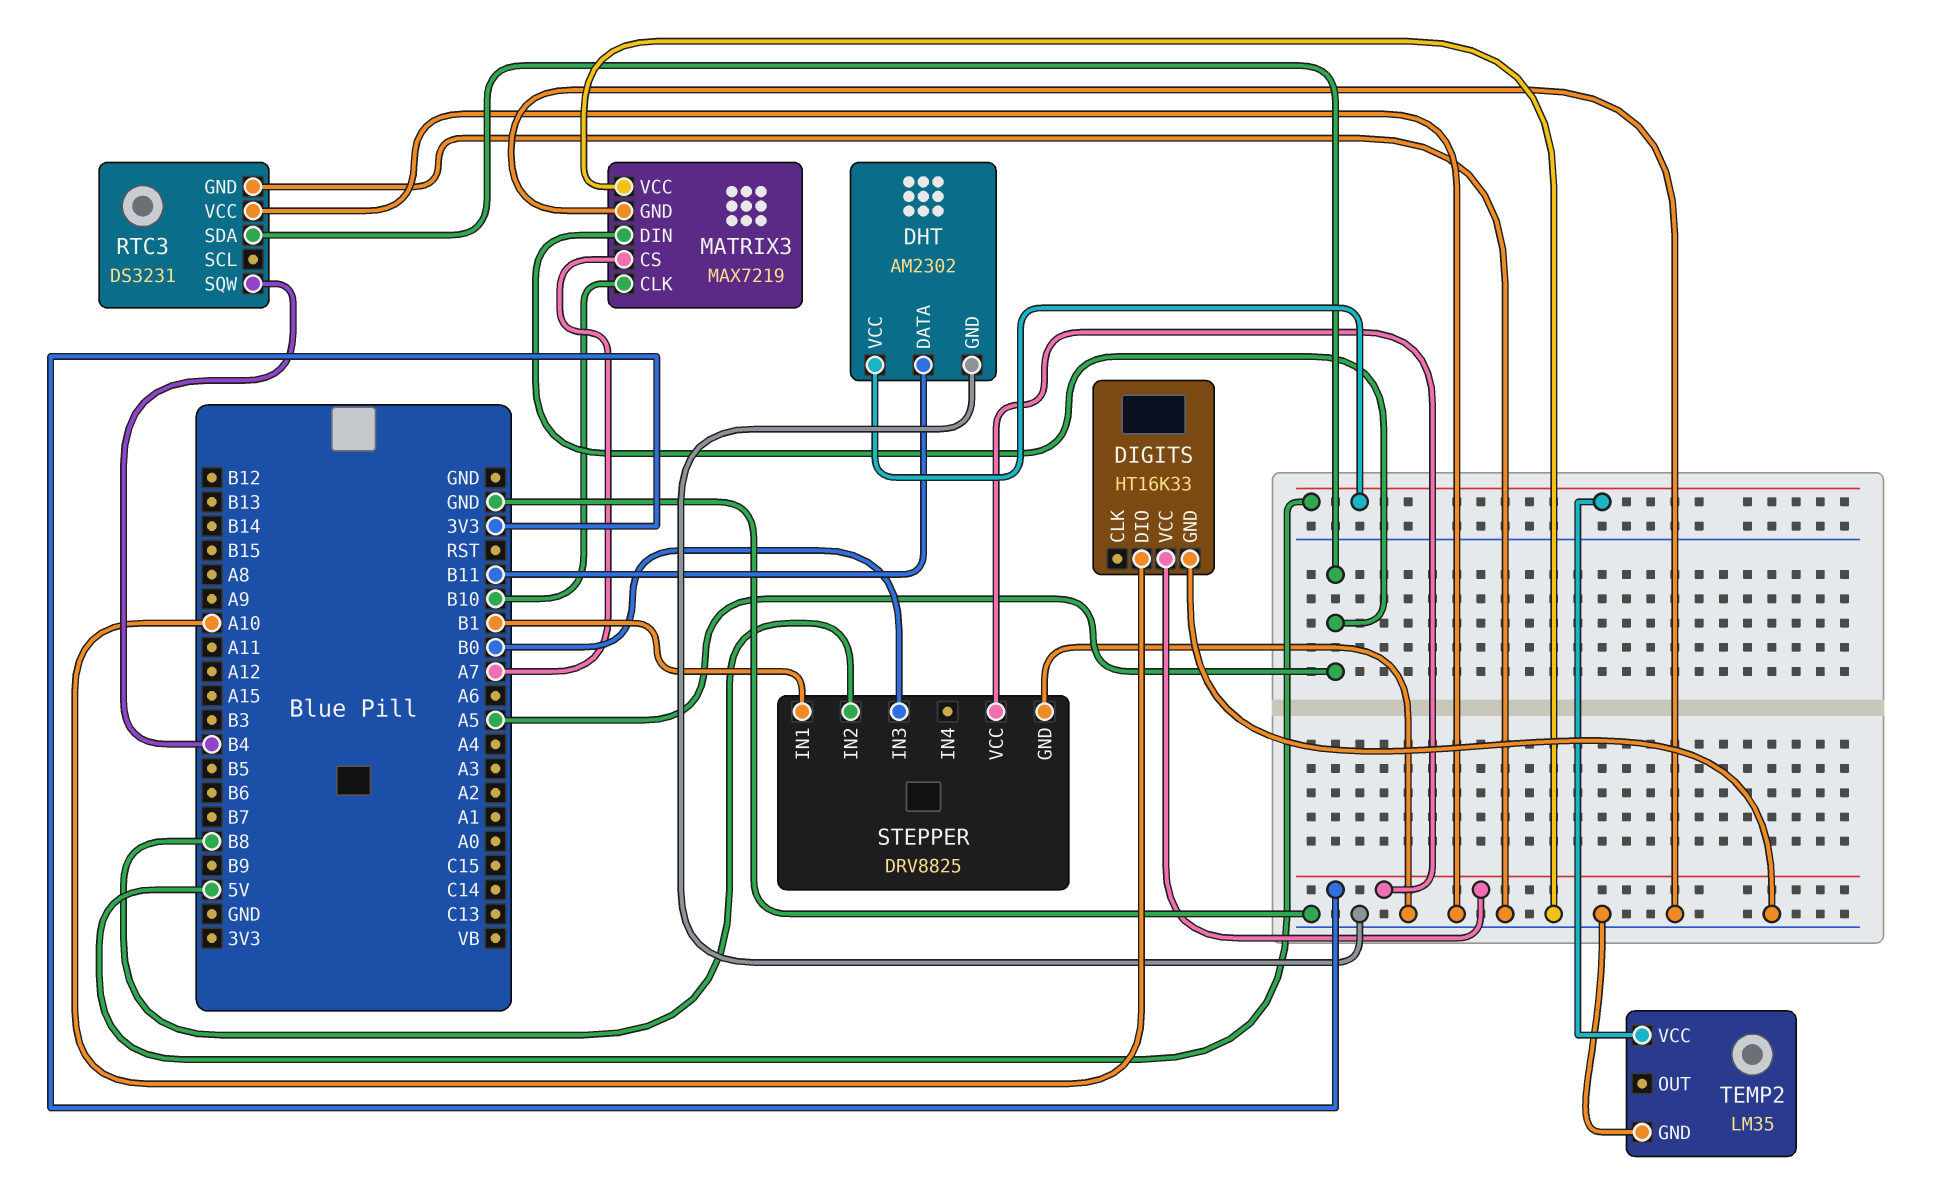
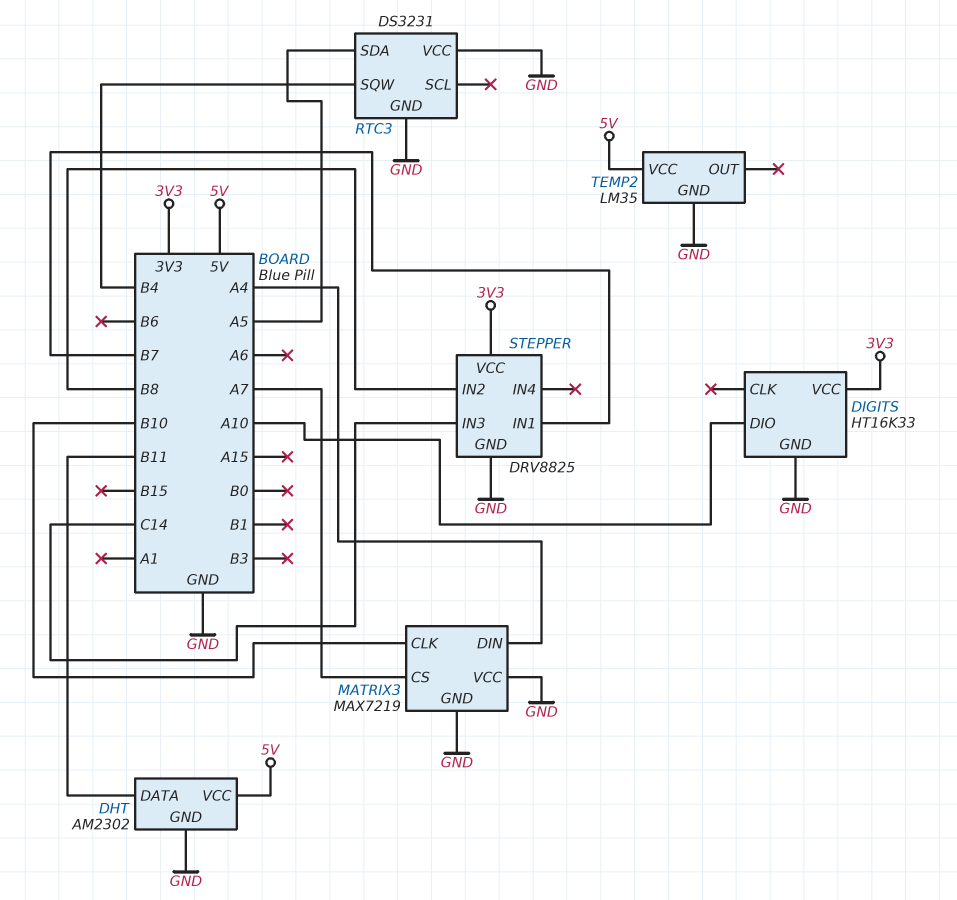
MATRIX3 pin DIN: A5 -> A4
STEPPER pin IN1: B1 -> B7
STEPPER pin IN3: B0 -> C14

